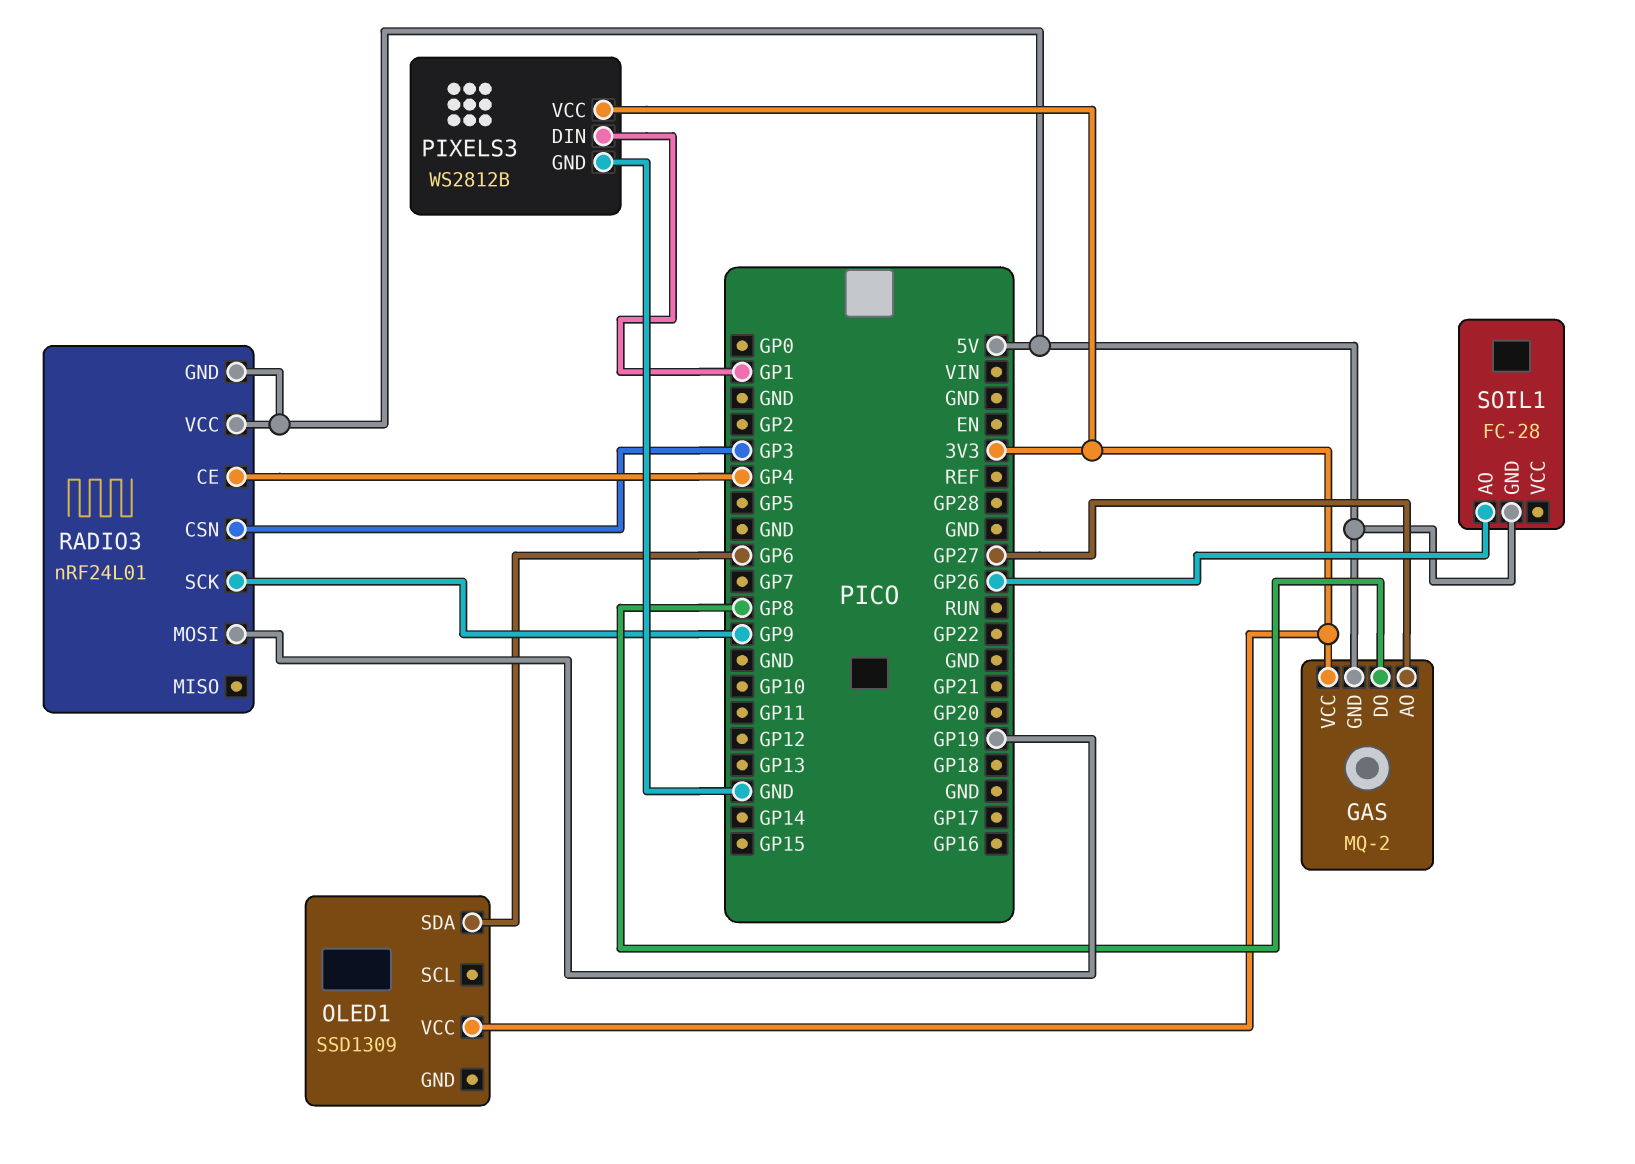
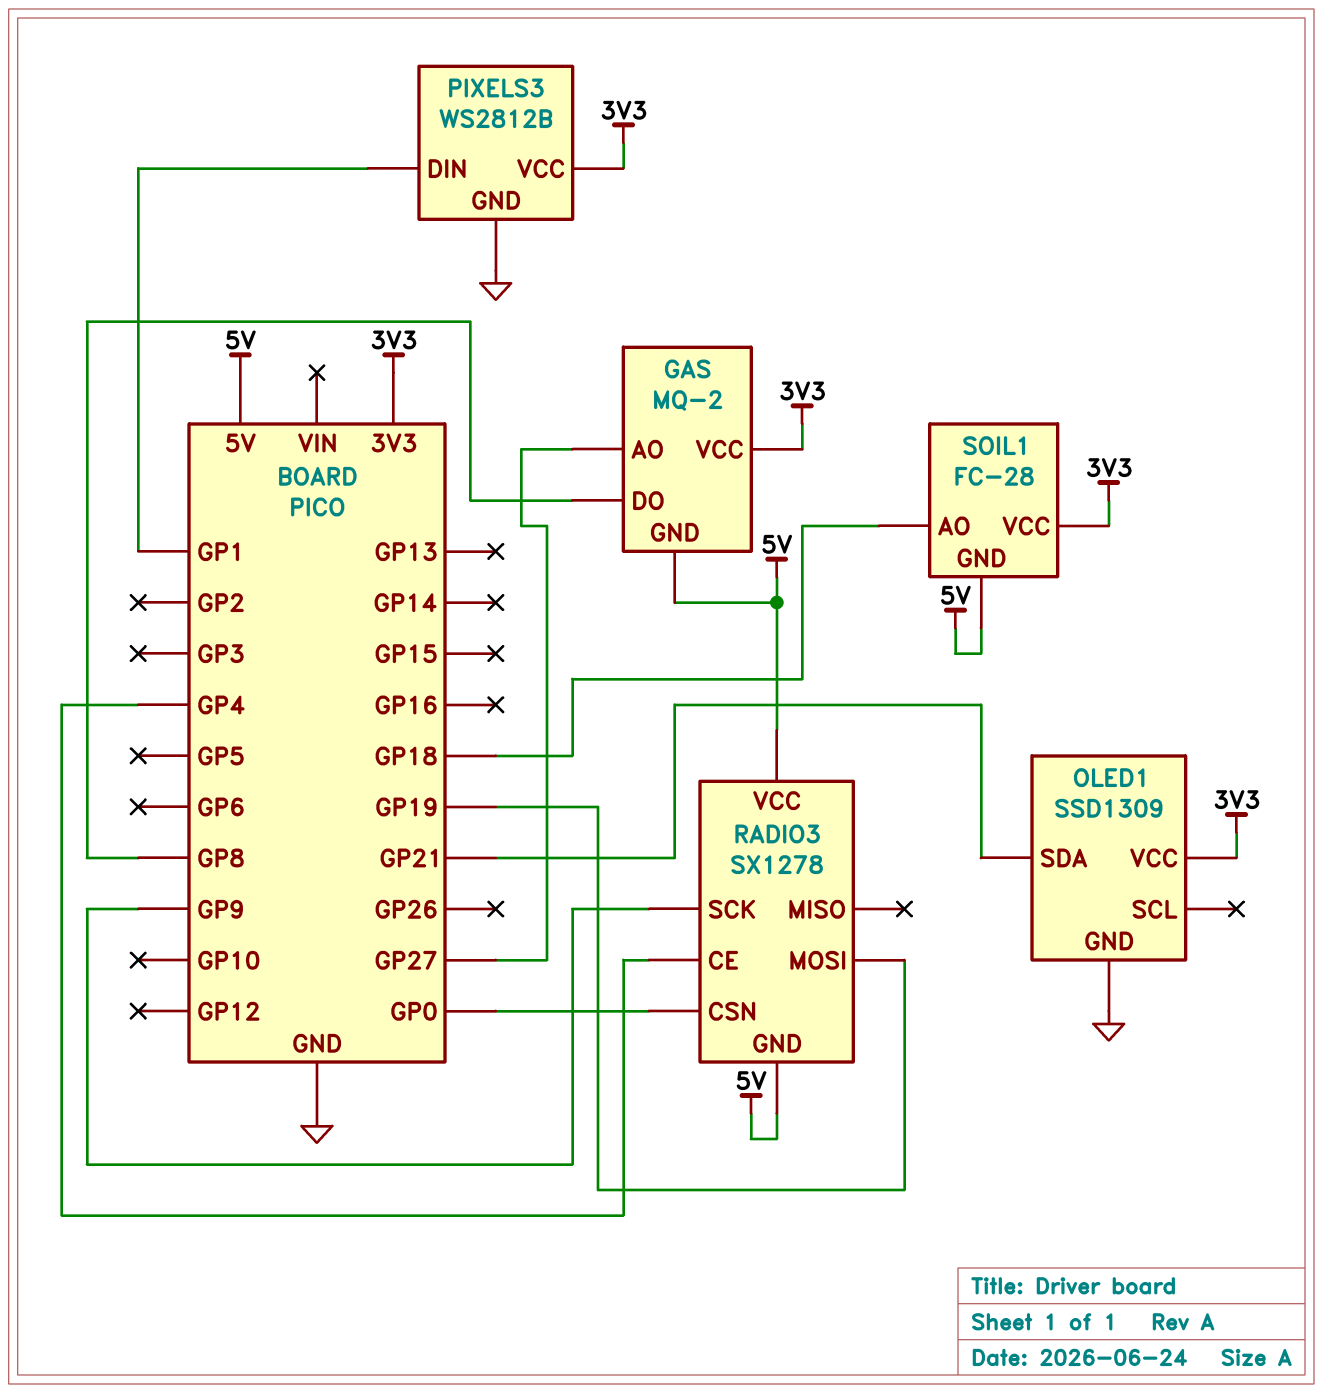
OLED1 pin GND: none -> GND
OLED1 pin SDA: GP6 -> GP21
RADIO3: nRF24L01 -> SX1278
RADIO3 pin CSN: GP3 -> GP0
SOIL1 pin AO: GP26 -> GP18
SOIL1 pin VCC: none -> 3V3

